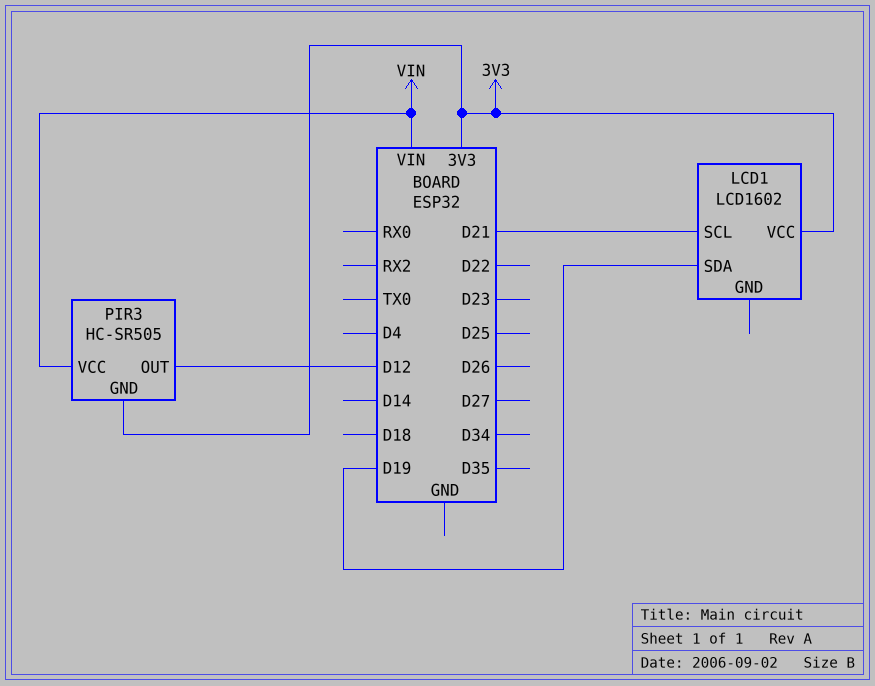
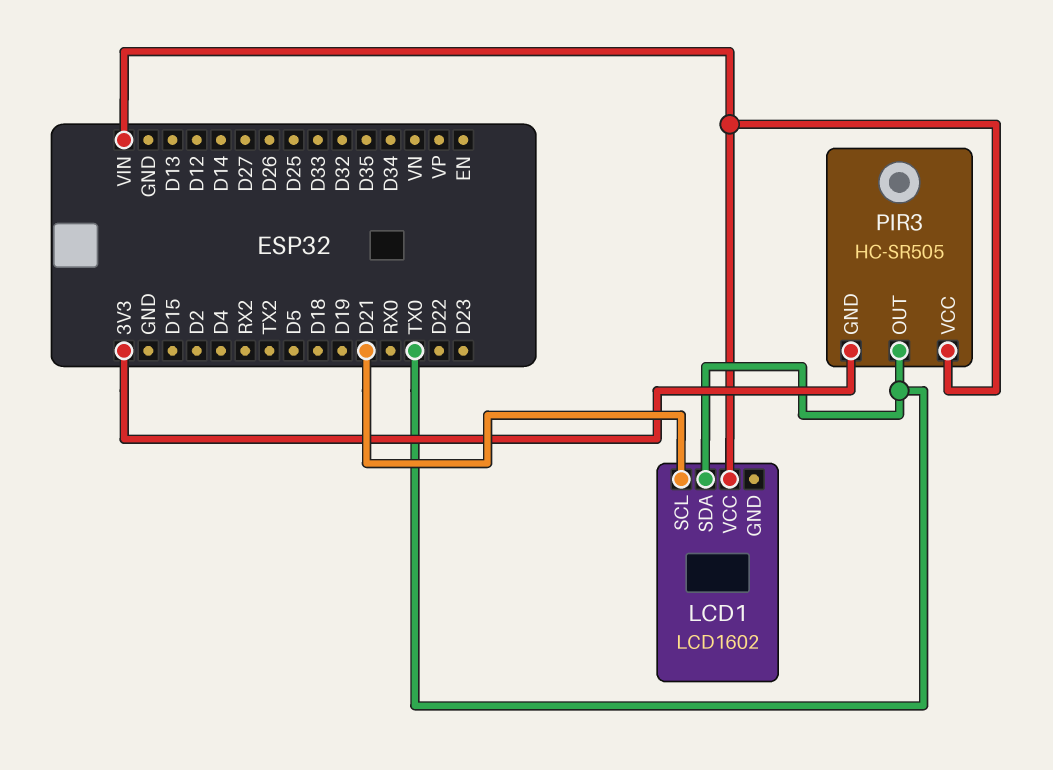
LCD1 pin SDA: D19 -> TX0
LCD1 pin VCC: 3V3 -> VIN
PIR3 pin OUT: D12 -> TX0

